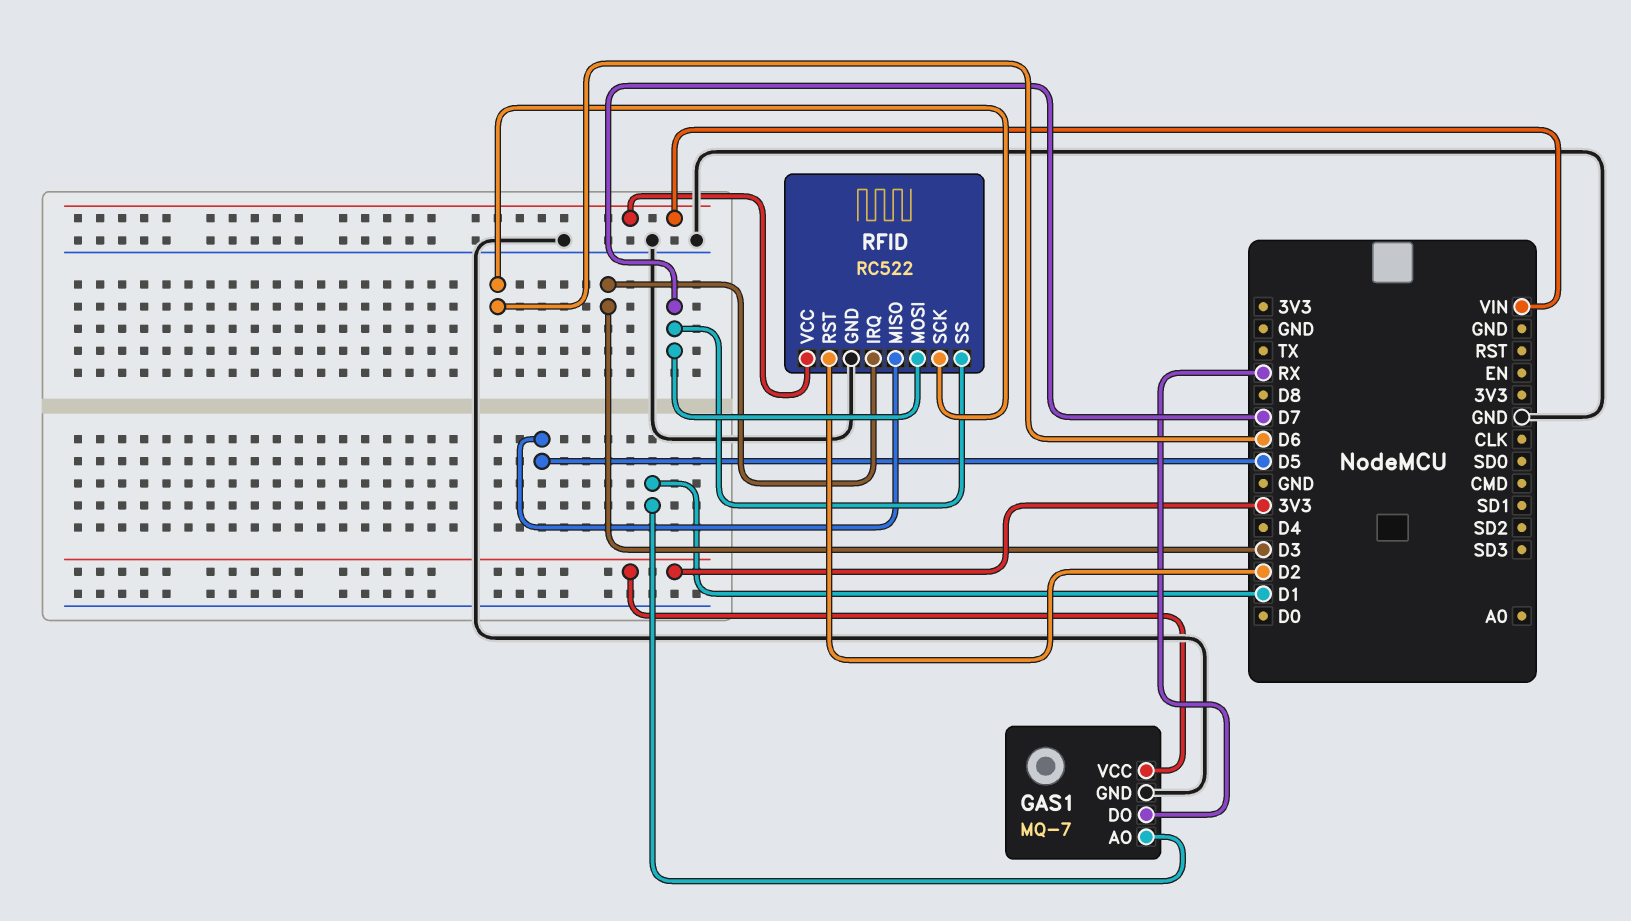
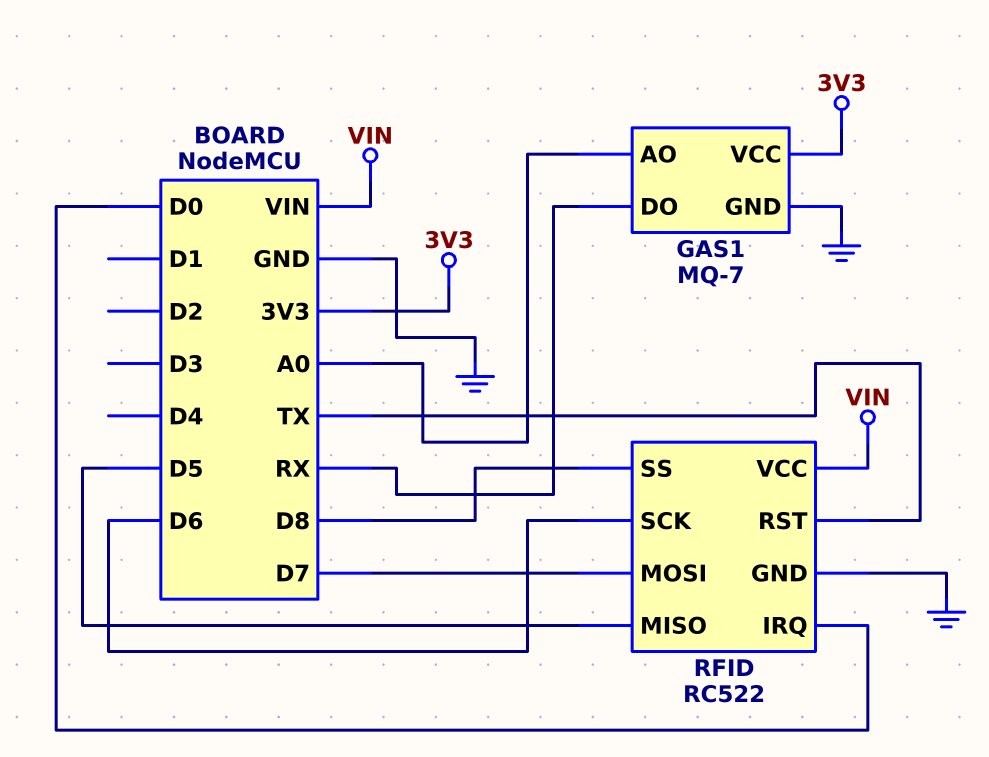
GAS1 pin AO: D1 -> A0
RFID pin IRQ: D3 -> D0
RFID pin RST: D2 -> TX
RFID pin SS: D7 -> D8

